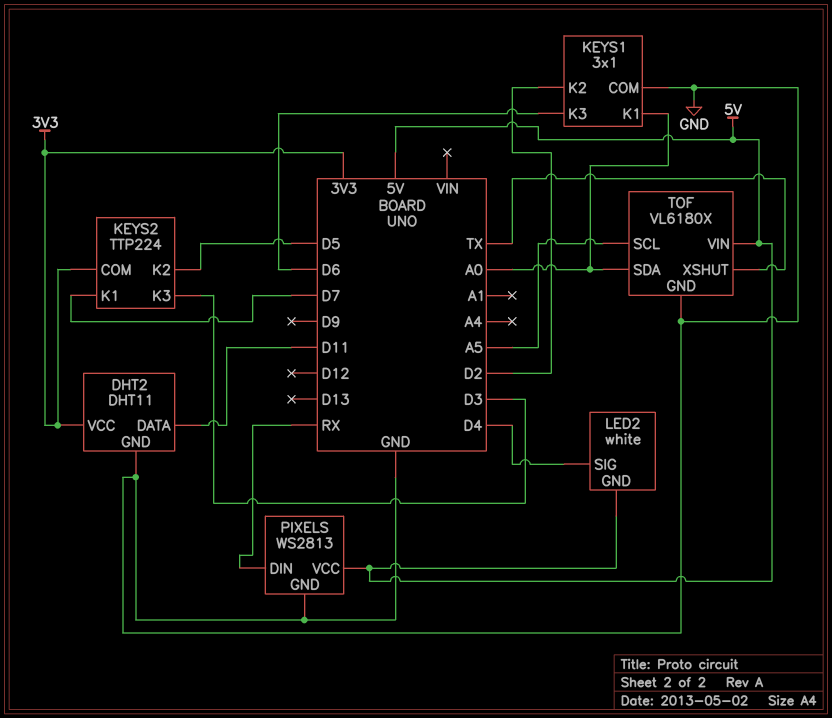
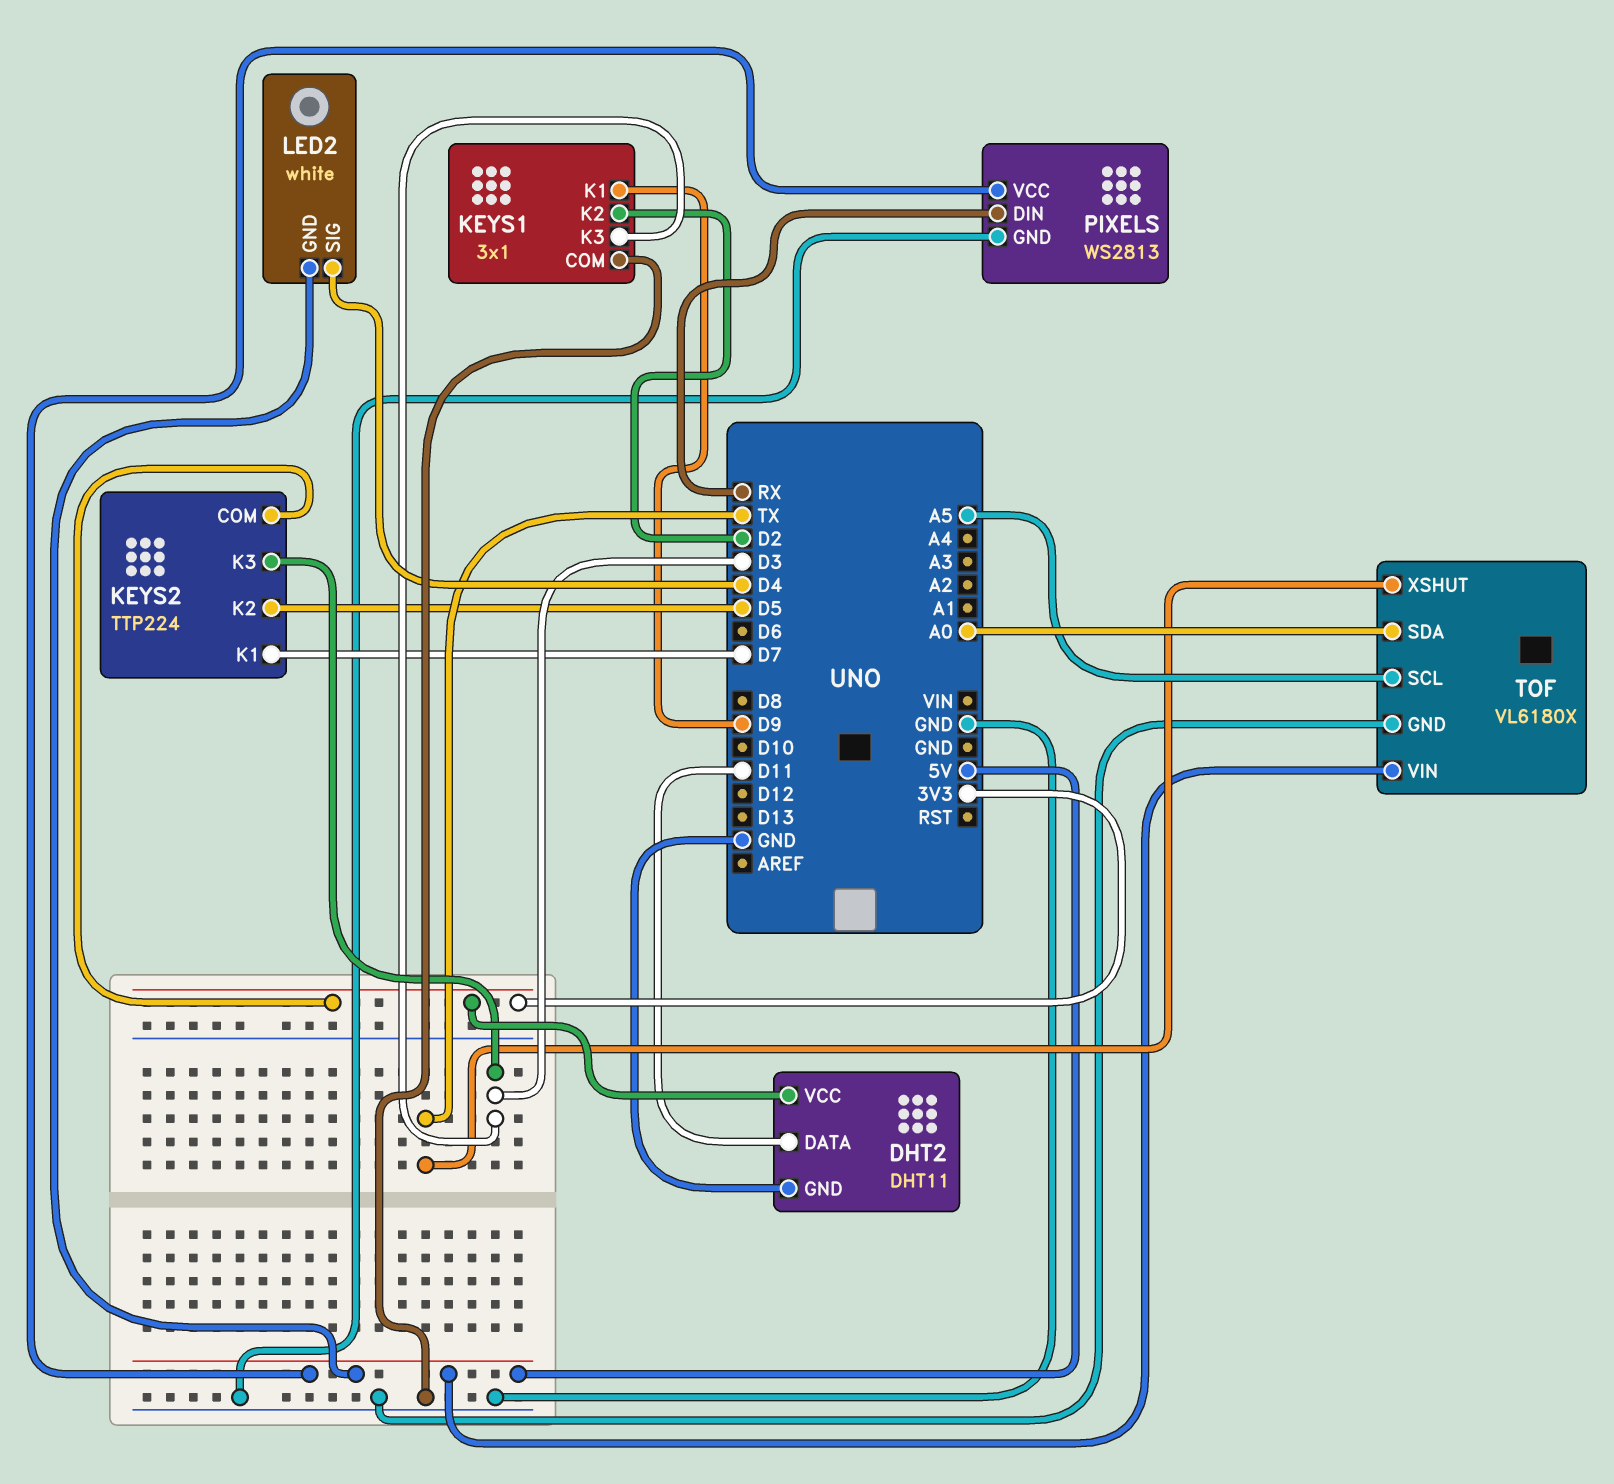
KEYS1 pin K1: A0 -> D9
KEYS1 pin K3: D6 -> D3

